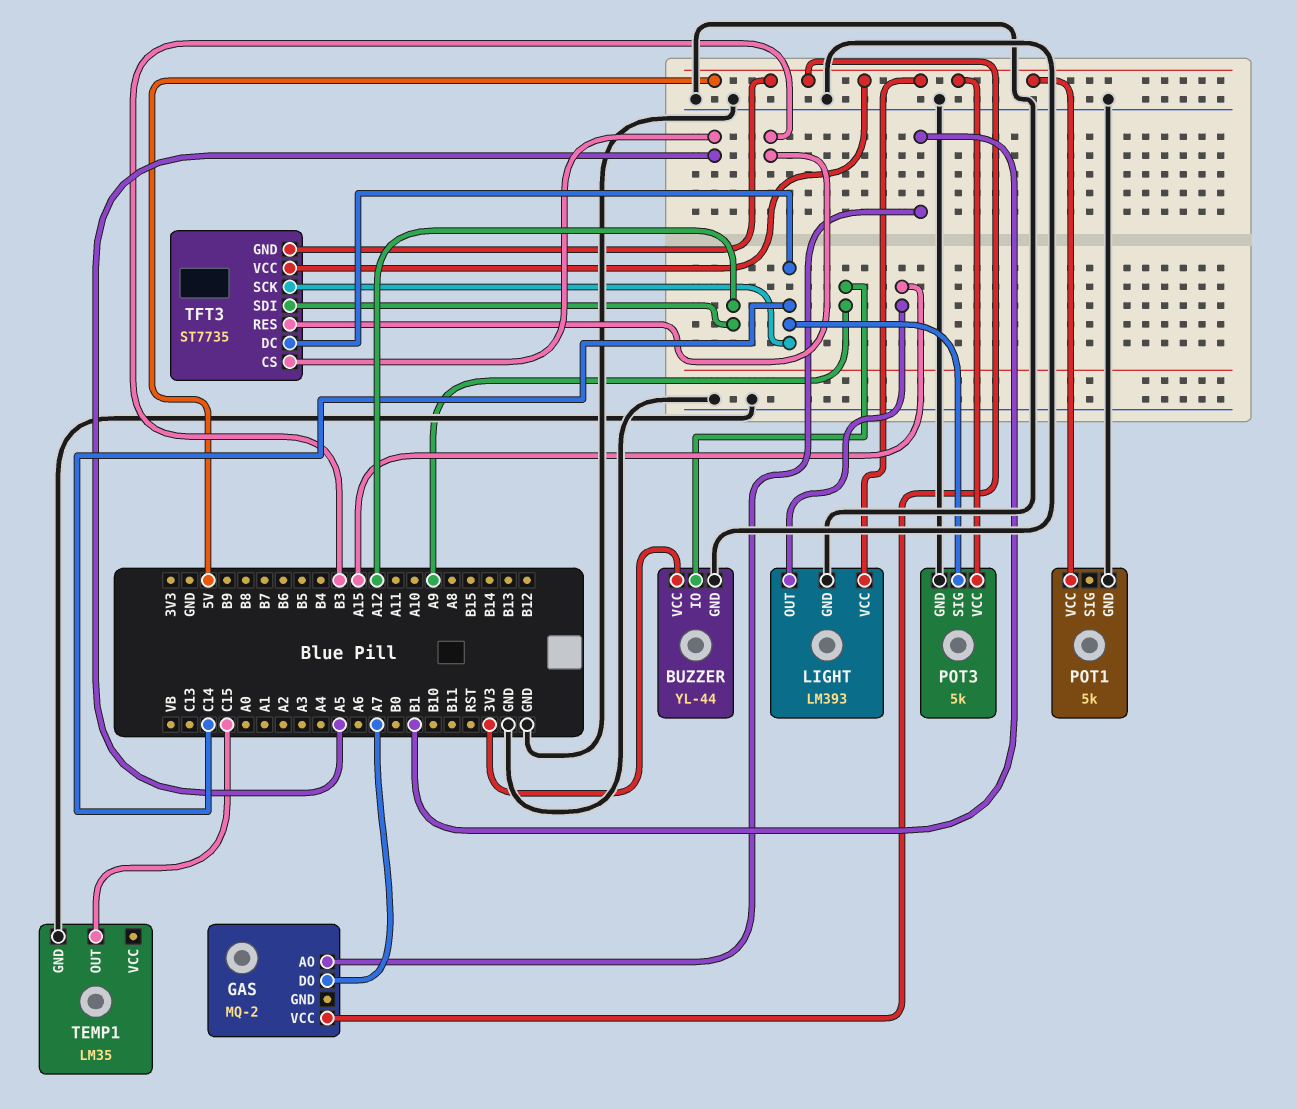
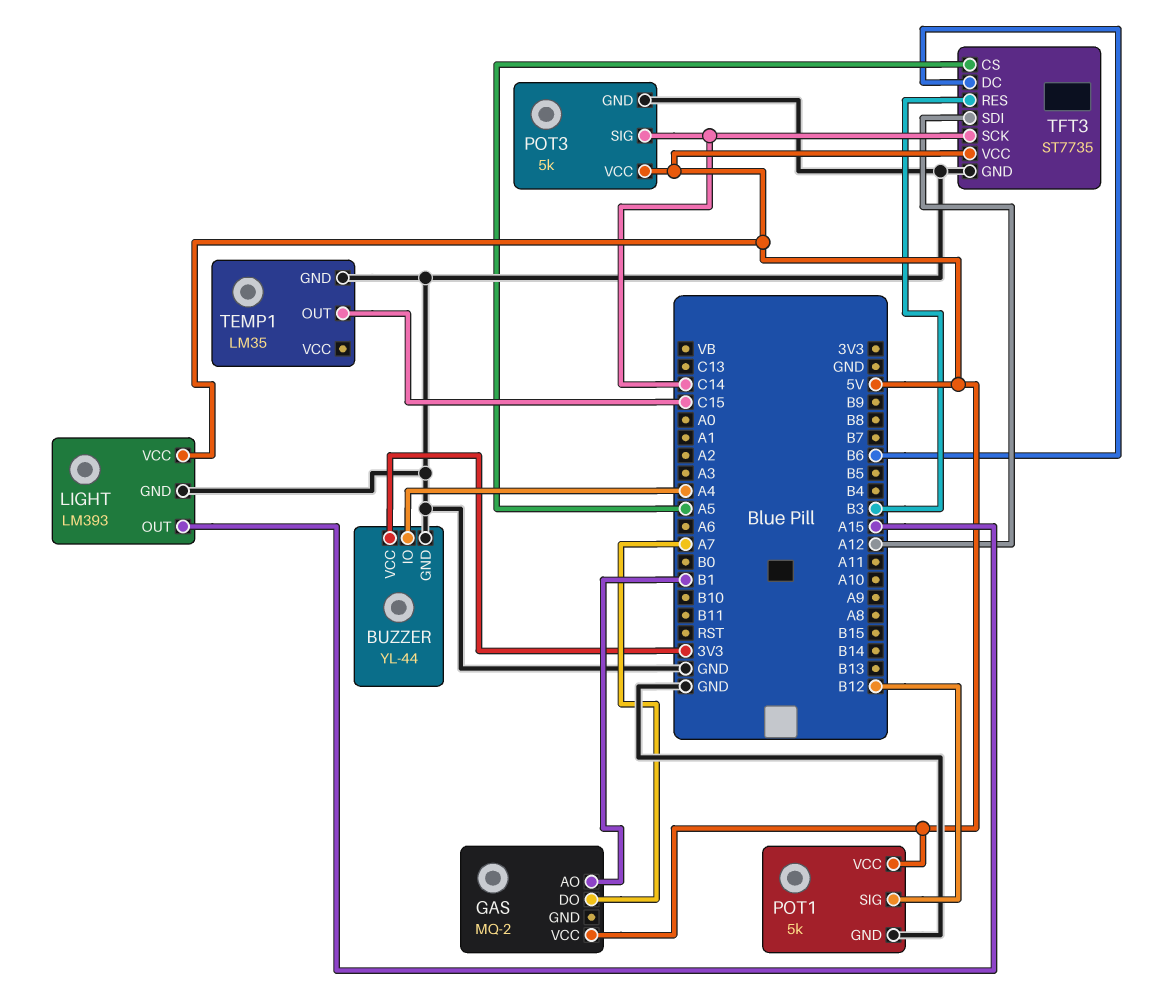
BUZZER pin IO: A9 -> A4
POT1 pin SIG: none -> B12
TFT3 pin DC: C14 -> B6
TFT3 pin GND: 5V -> GND

